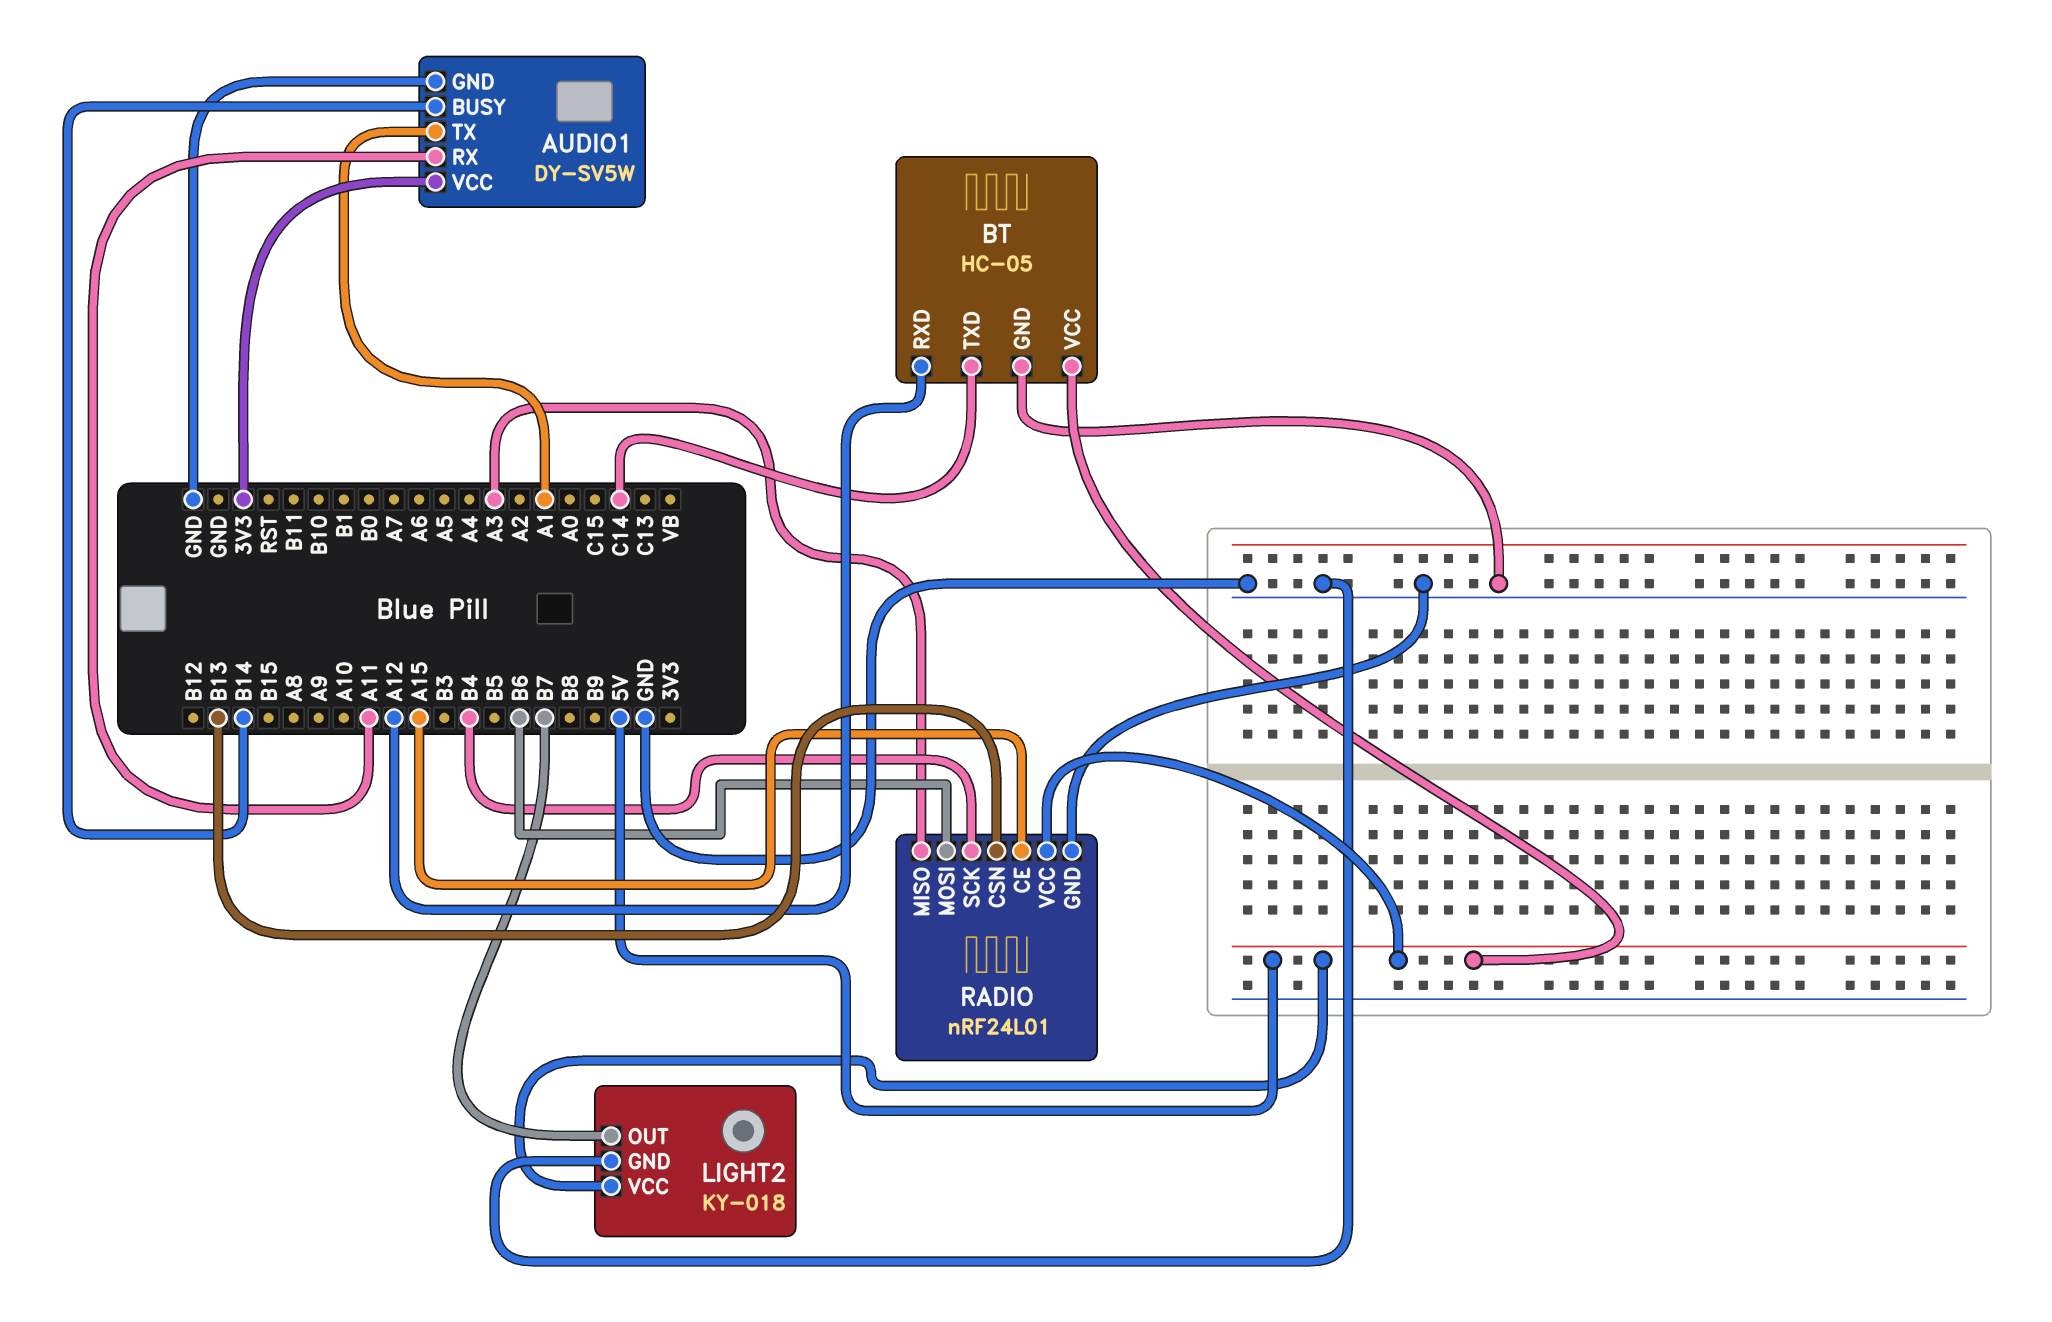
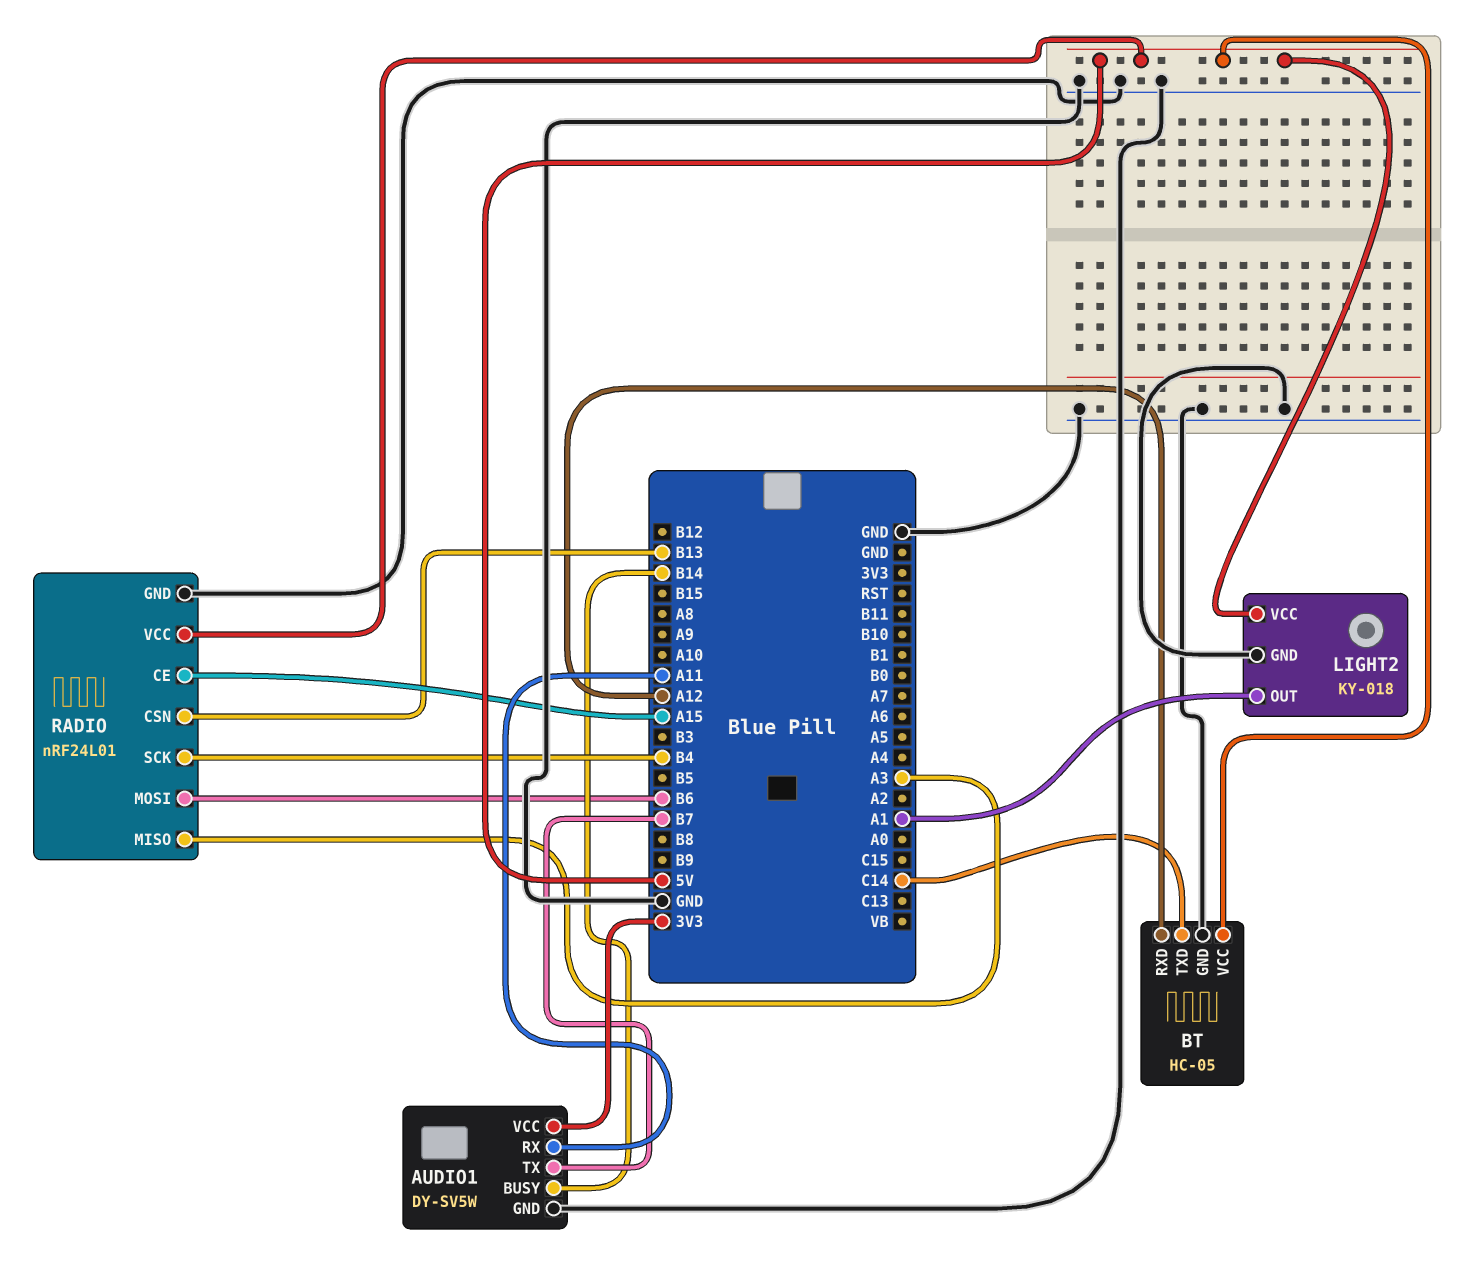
AUDIO1 pin TX: A1 -> B7
LIGHT2 pin OUT: B7 -> A1

